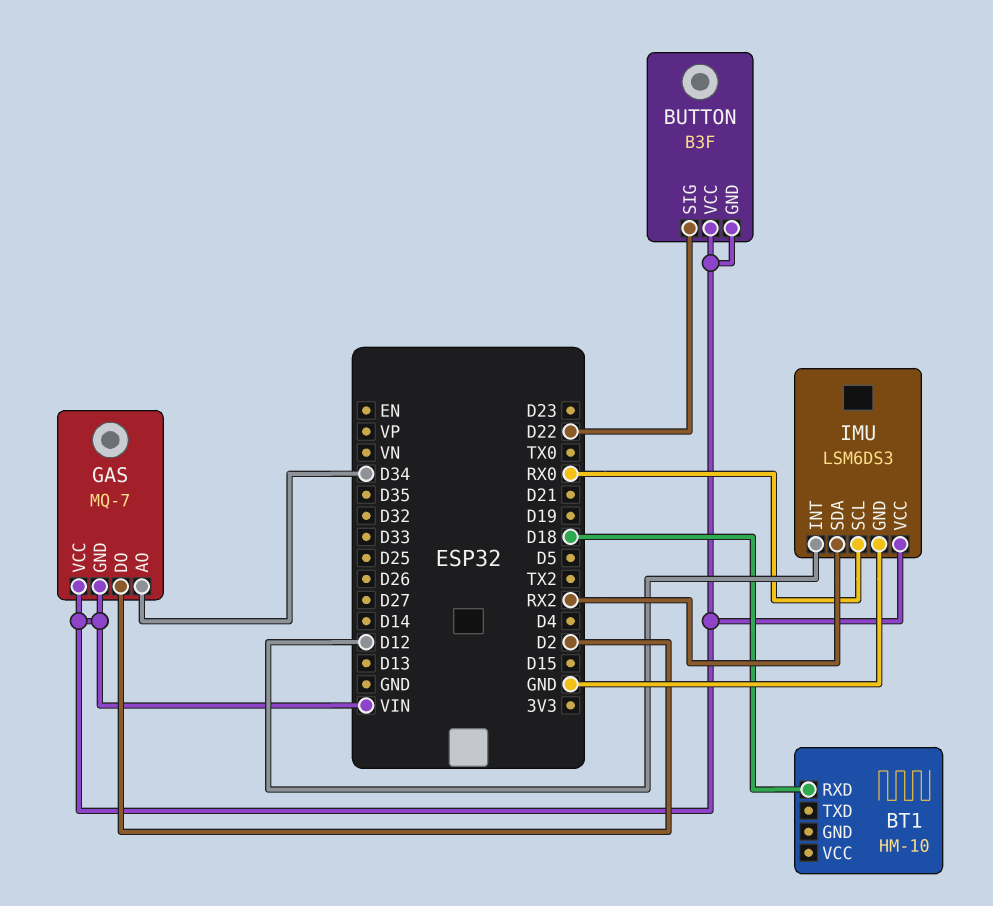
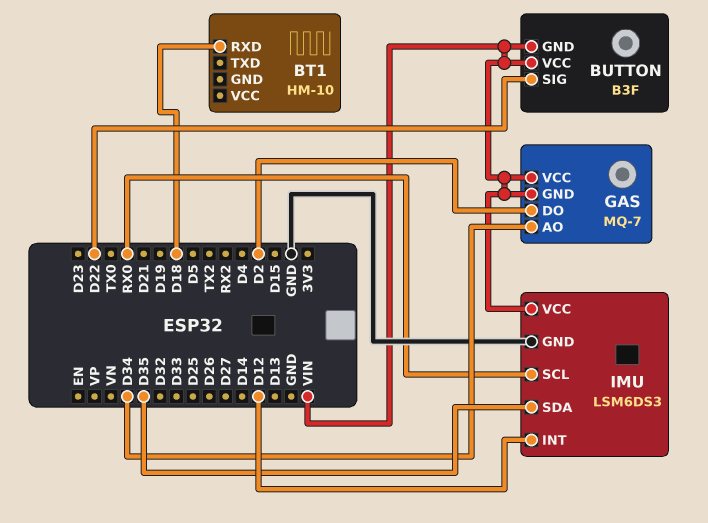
IMU pin SDA: RX2 -> D35

